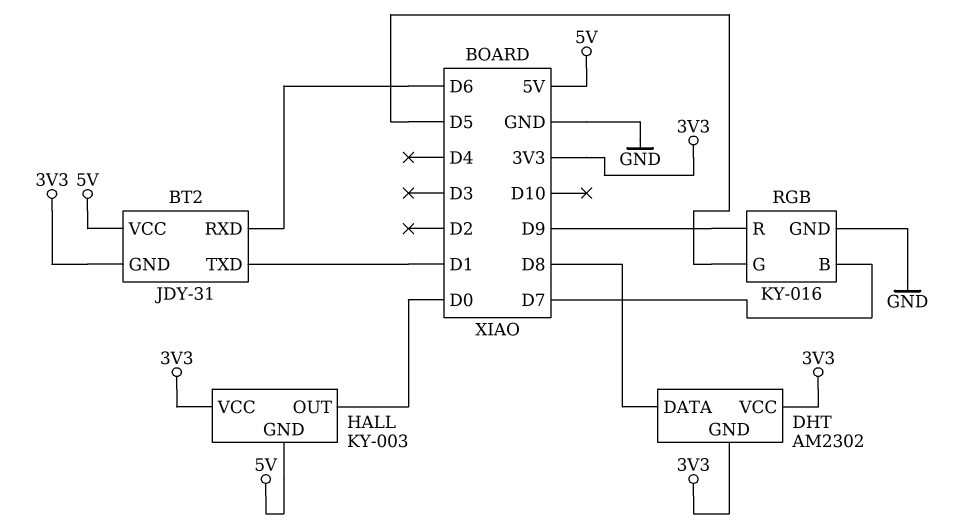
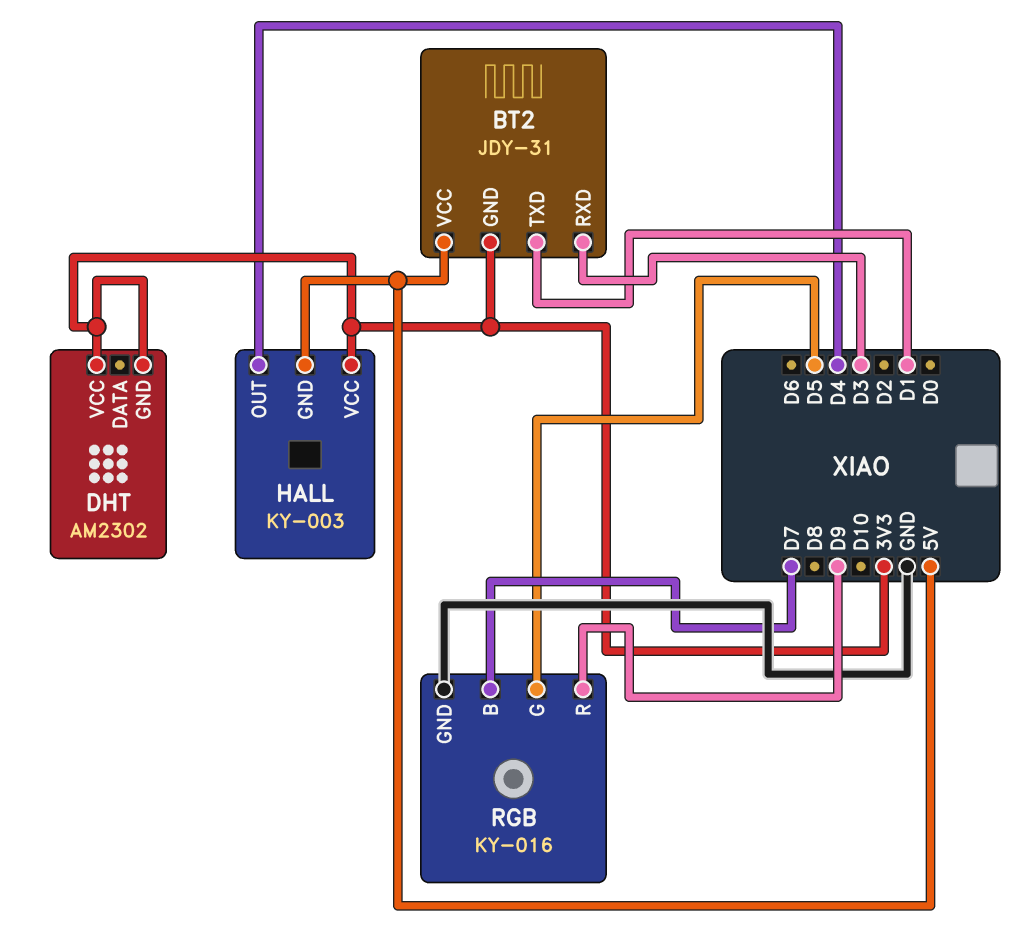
BT2 pin RXD: D6 -> D3
DHT pin DATA: D8 -> none
HALL pin OUT: D0 -> D4

